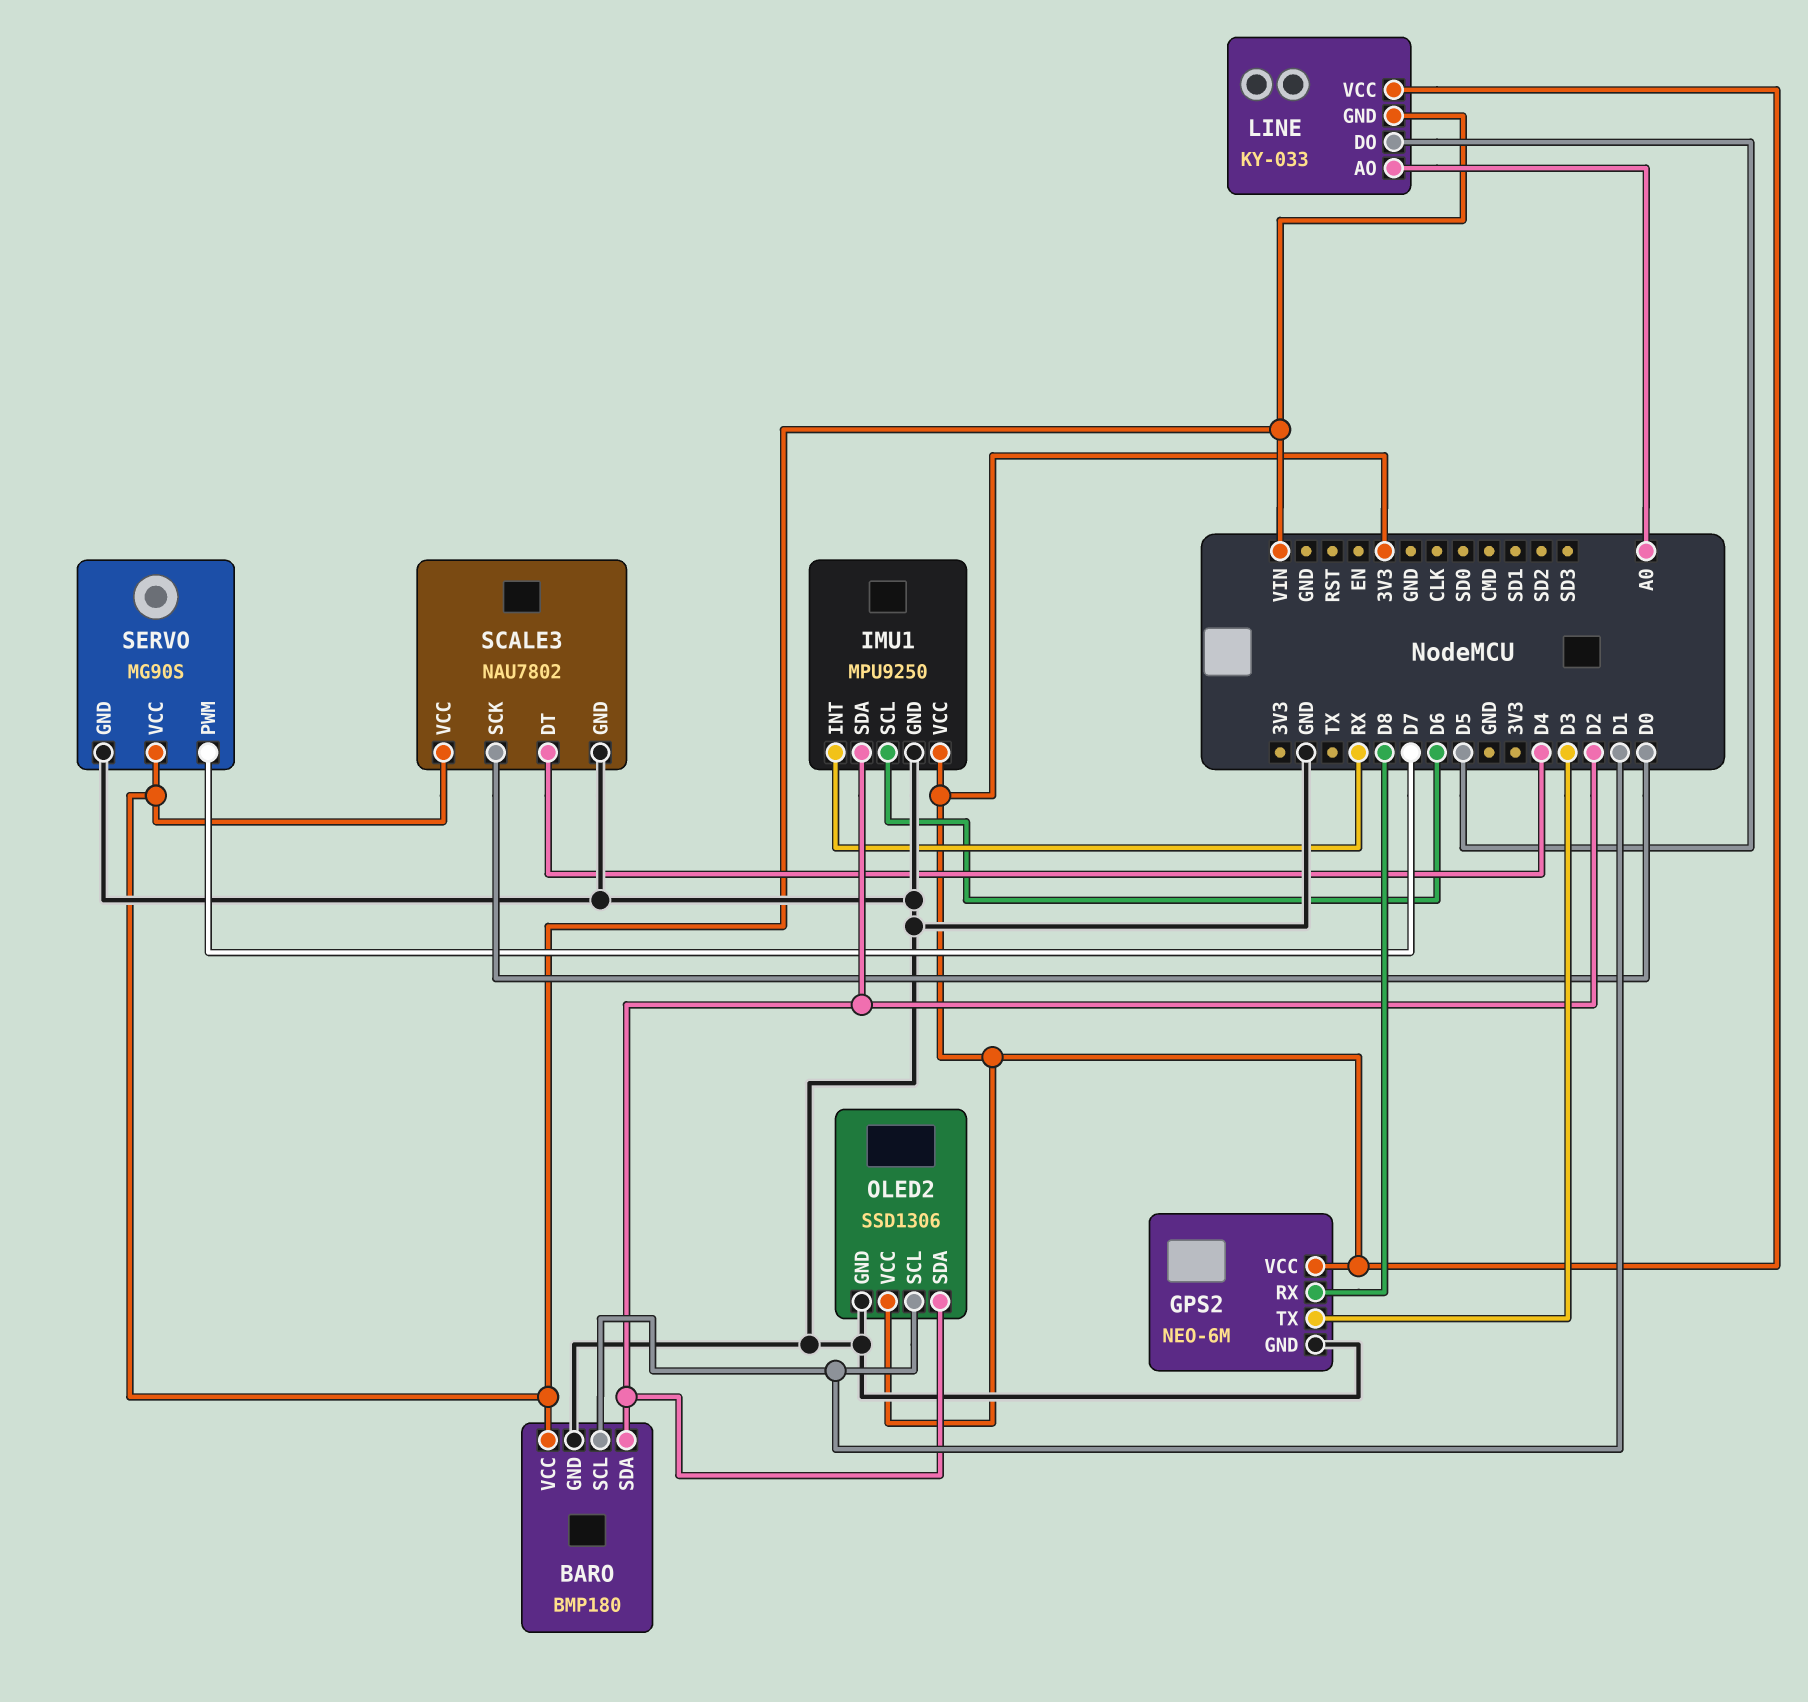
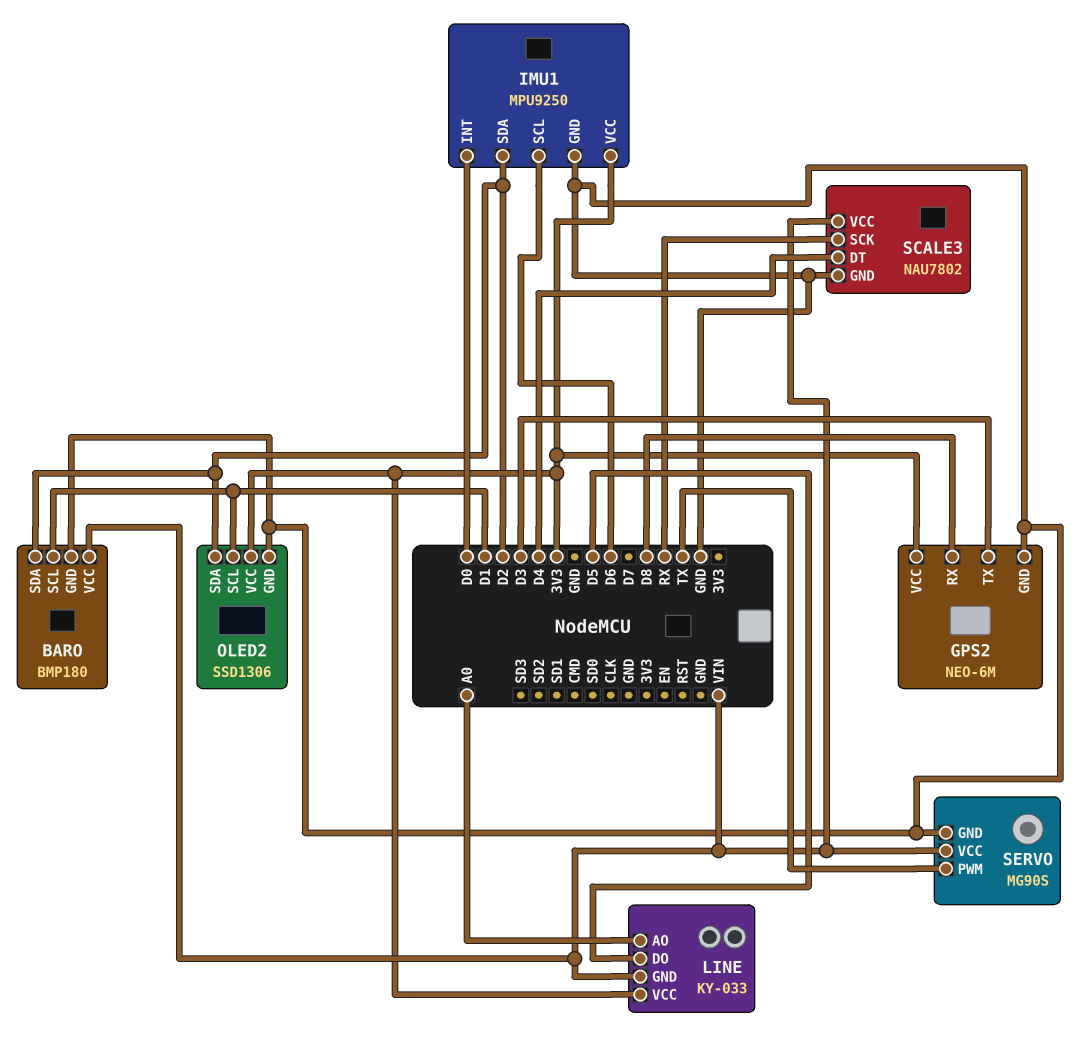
IMU1 pin INT: RX -> D0
SCALE3 pin SCK: D0 -> RX
SERVO pin PWM: D7 -> TX

